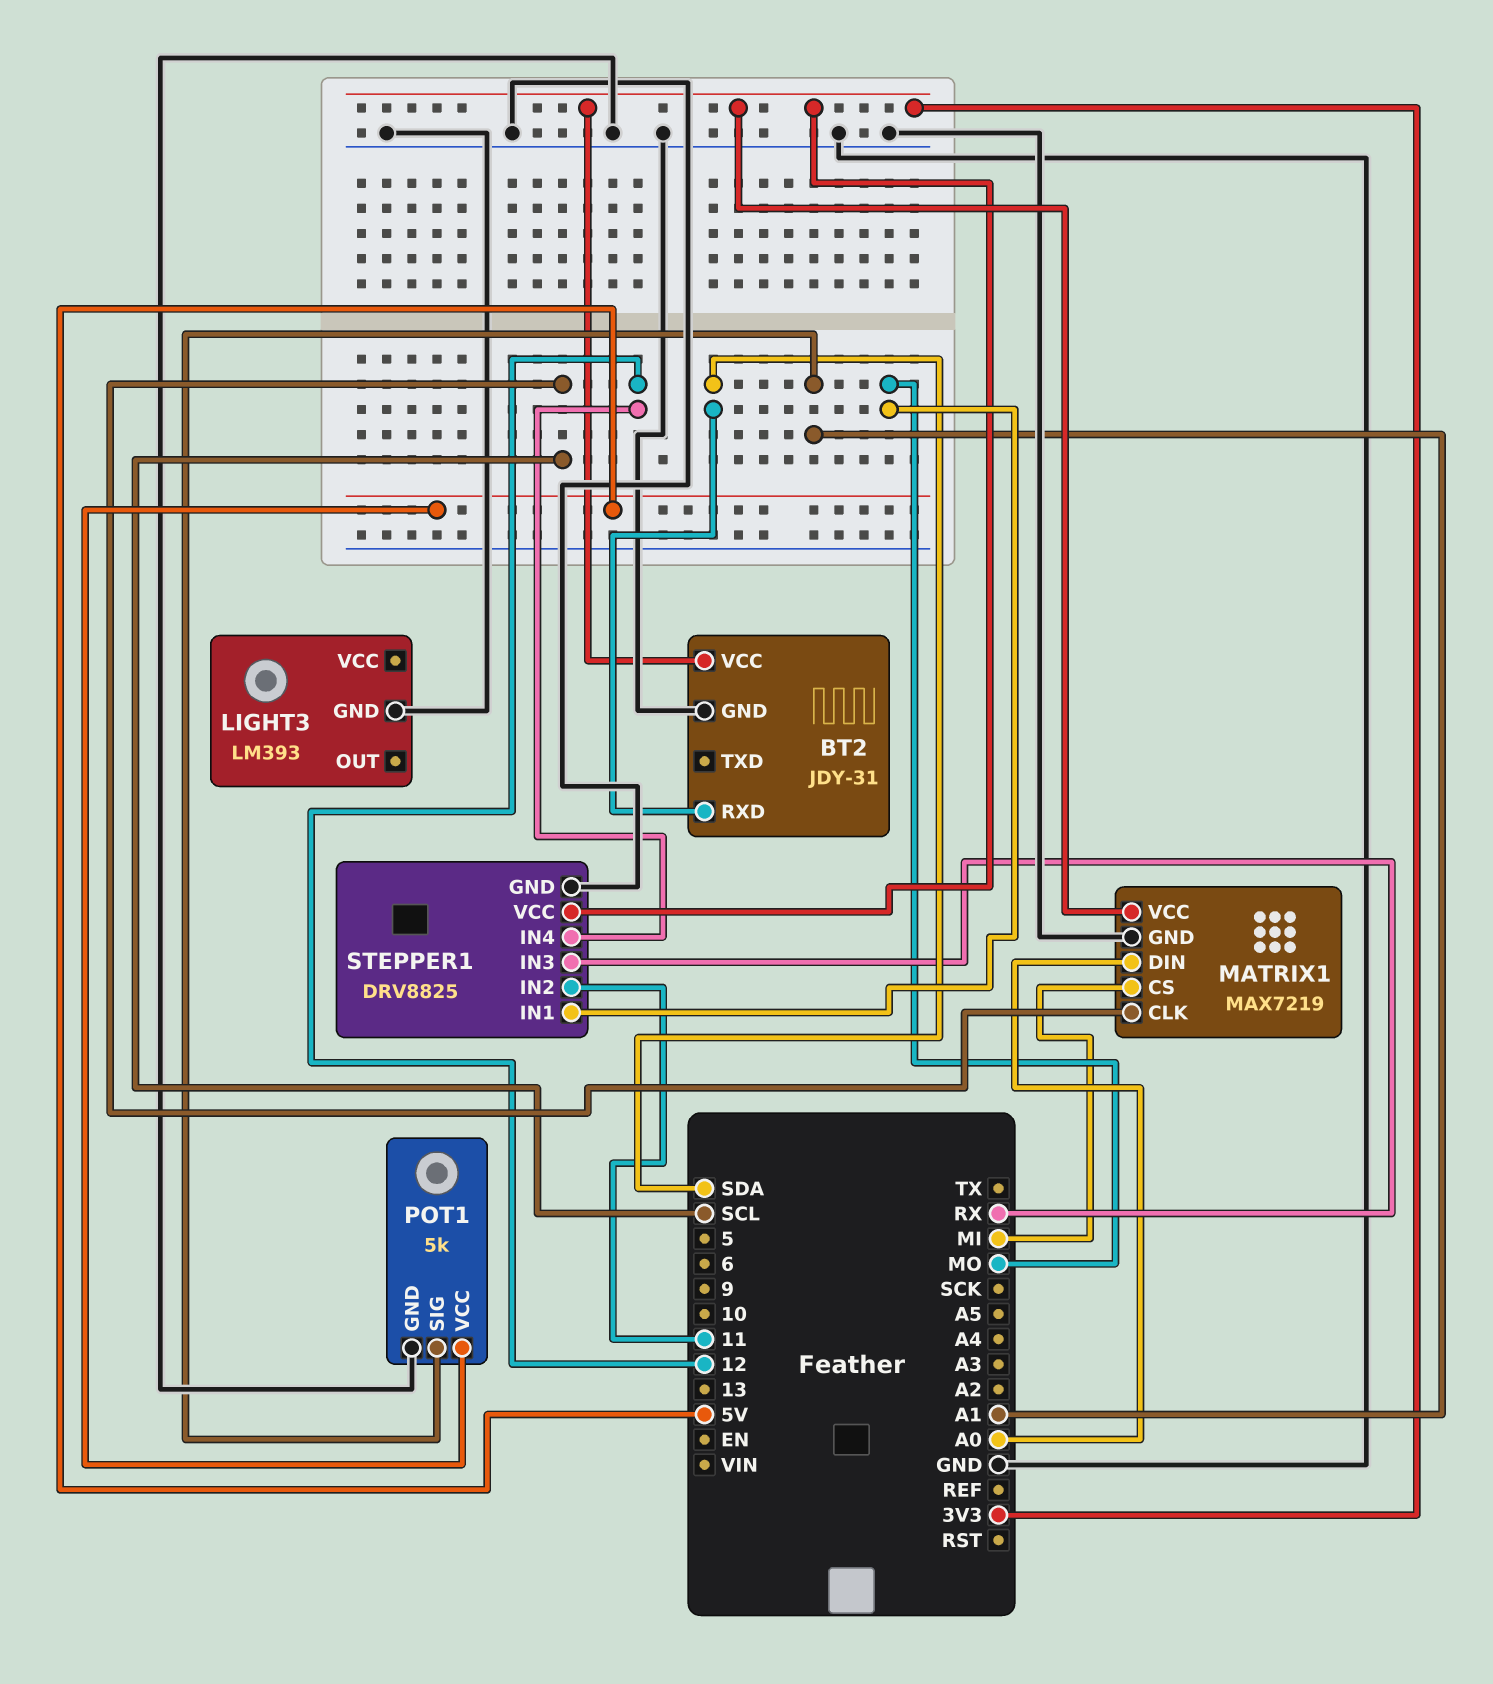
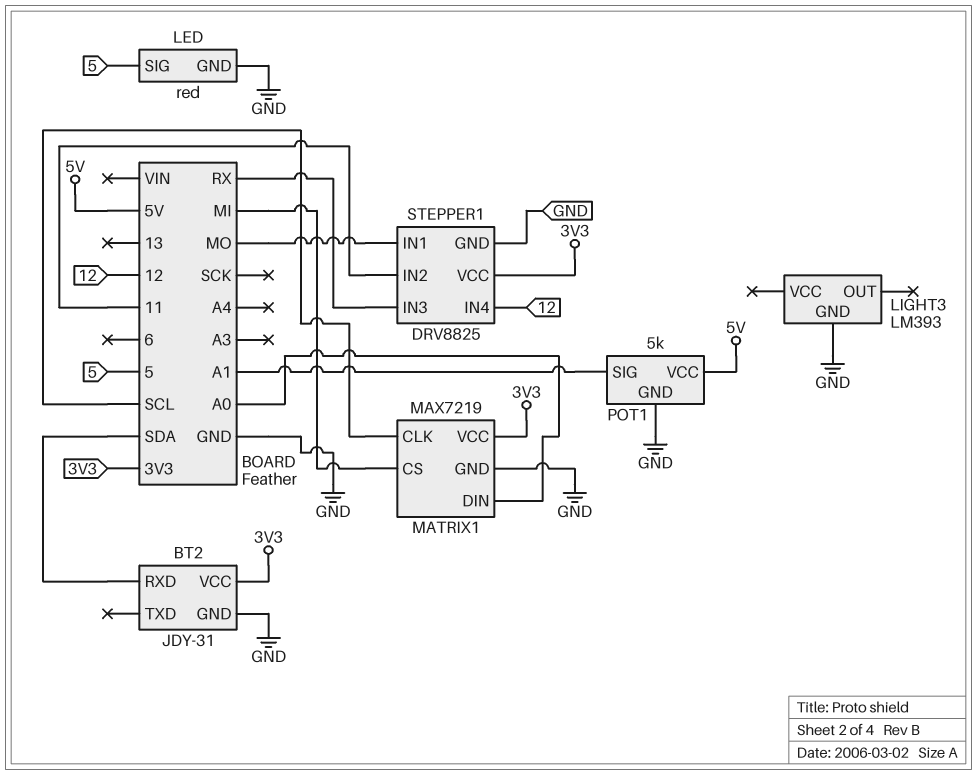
LED: none -> red
LED pin GND: none -> GND
LED pin SIG: none -> 5

